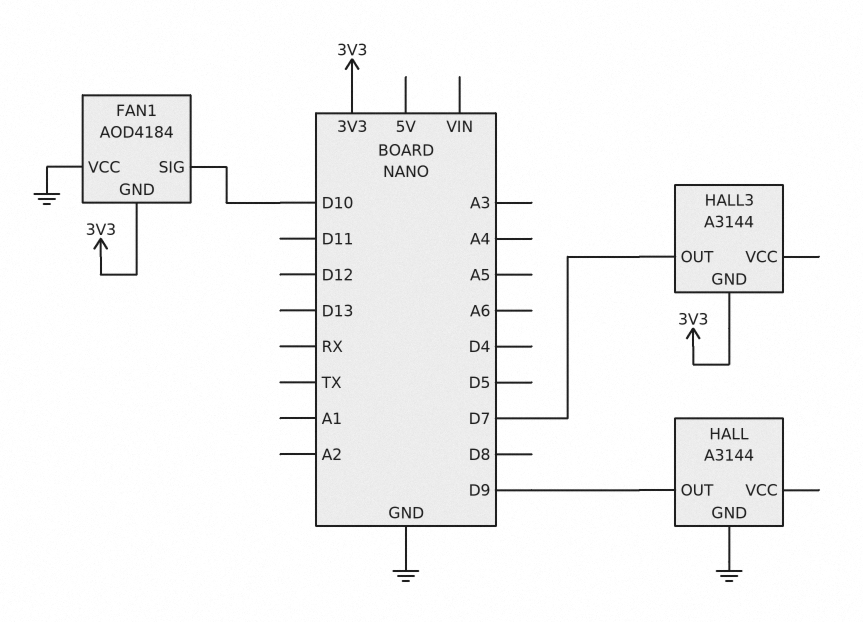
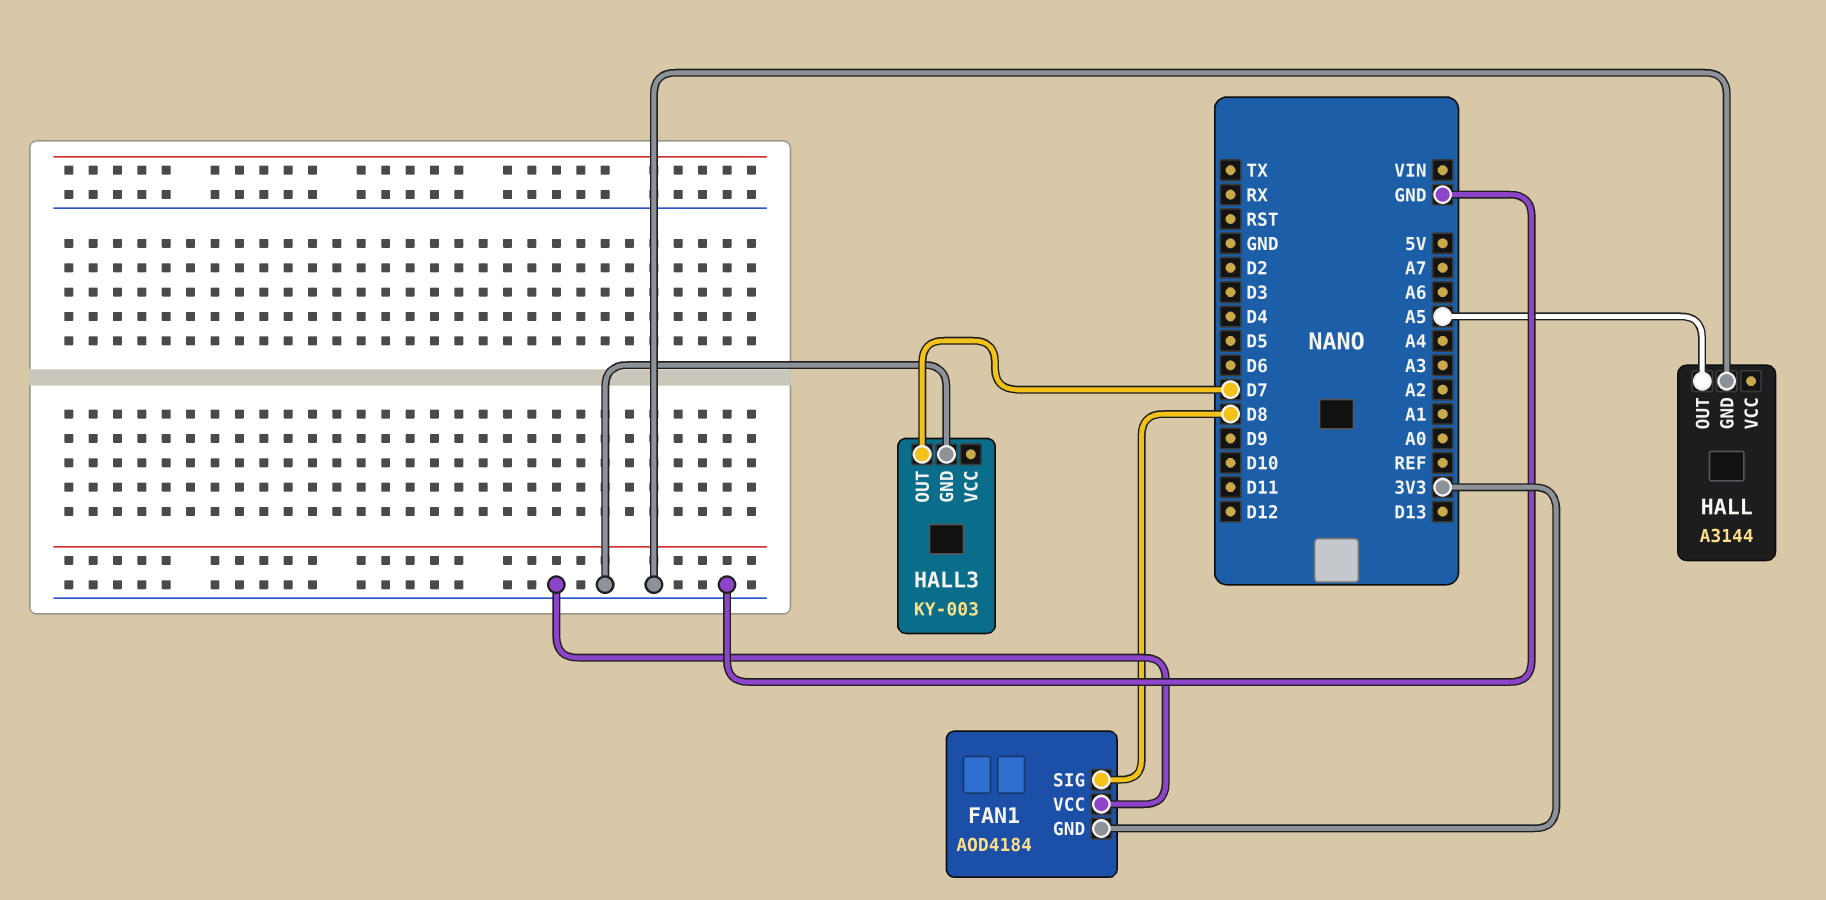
FAN1 pin SIG: D10 -> D8
HALL pin OUT: D9 -> A5
HALL3: A3144 -> KY-003
HALL3 pin GND: 3V3 -> GND

